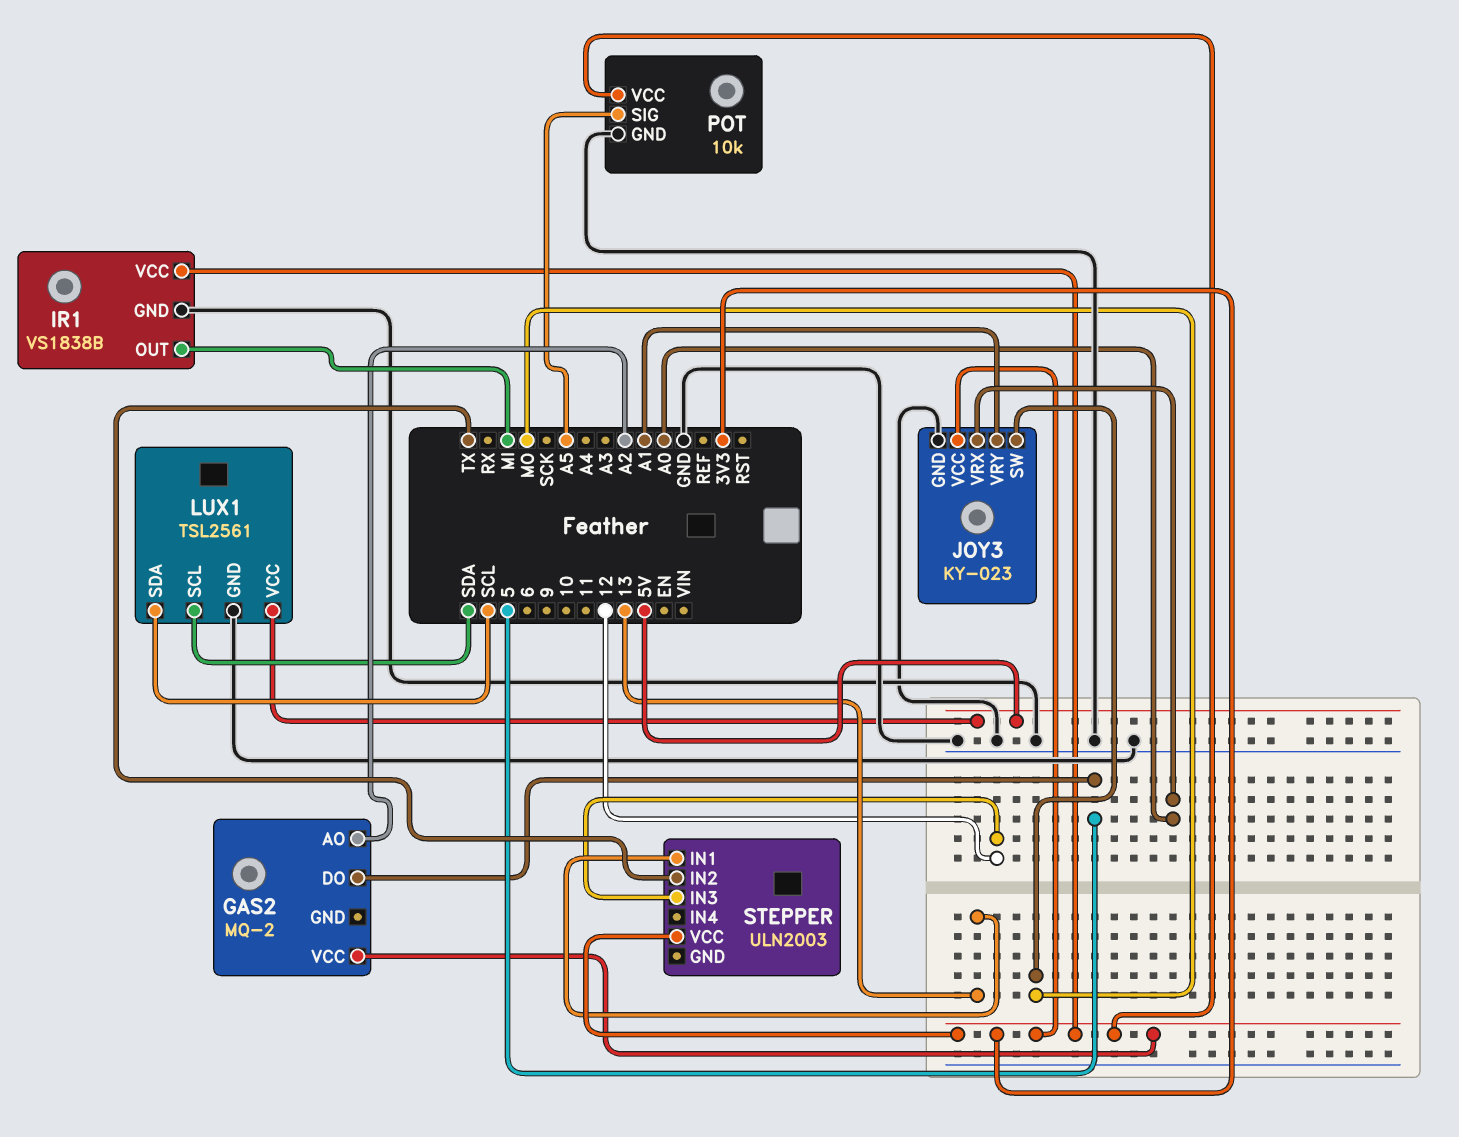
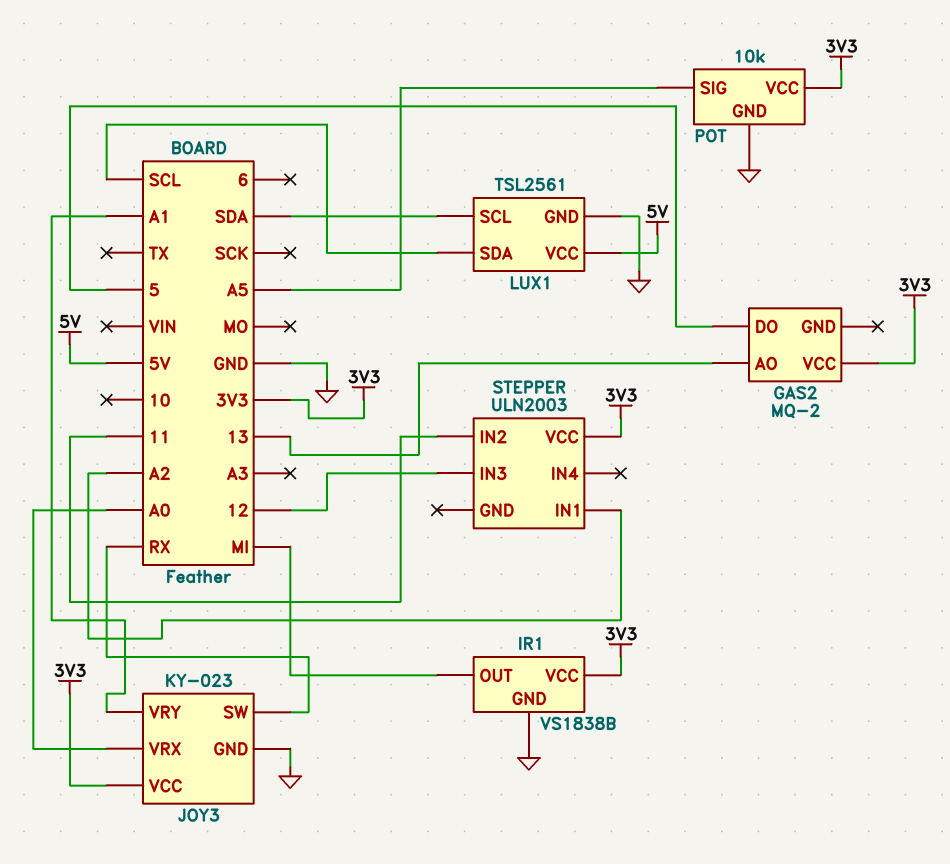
GAS2 pin AO: A2 -> 13
JOY3 pin SW: MO -> RX
STEPPER pin IN1: 13 -> A2
STEPPER pin IN2: TX -> 11

